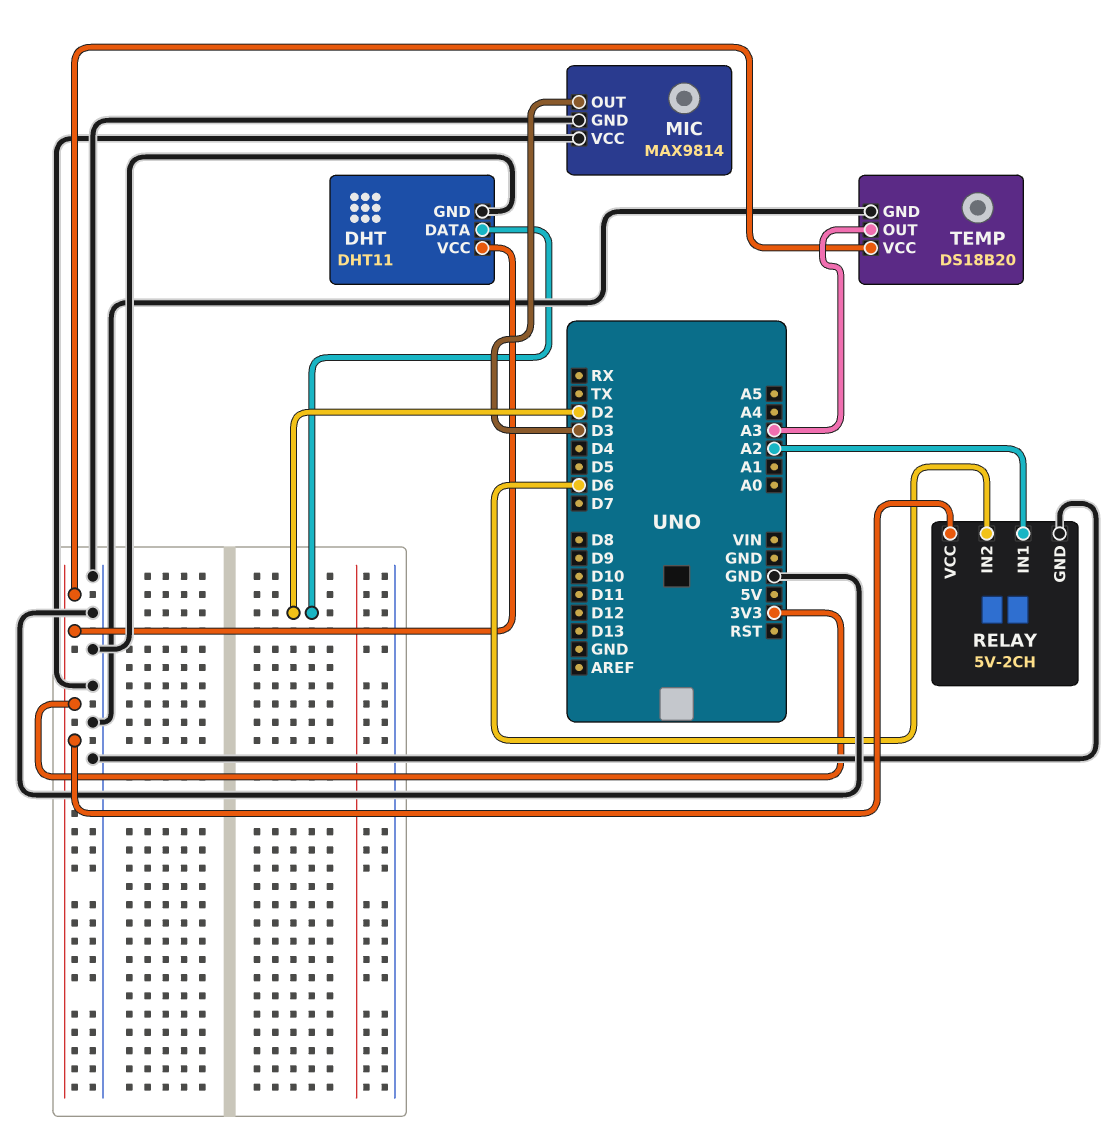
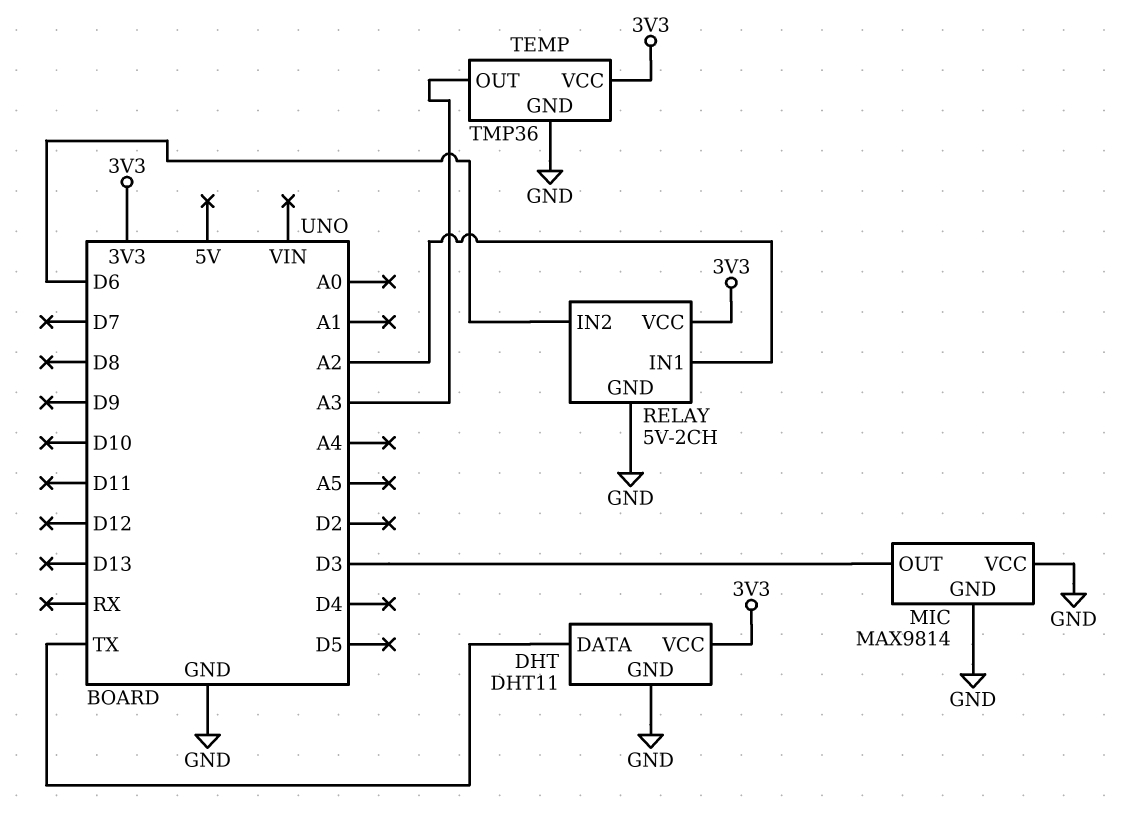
DHT pin DATA: D2 -> TX
TEMP: DS18B20 -> TMP36

